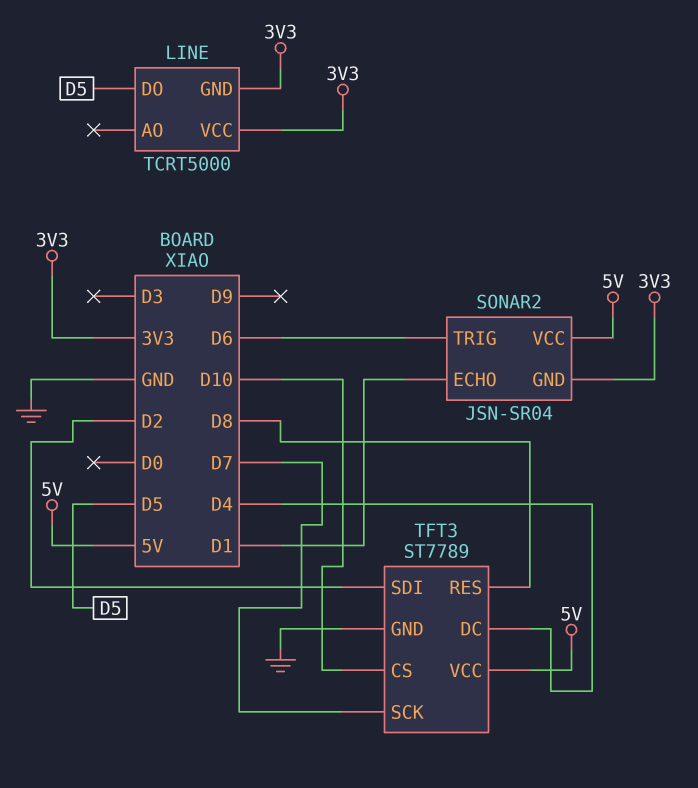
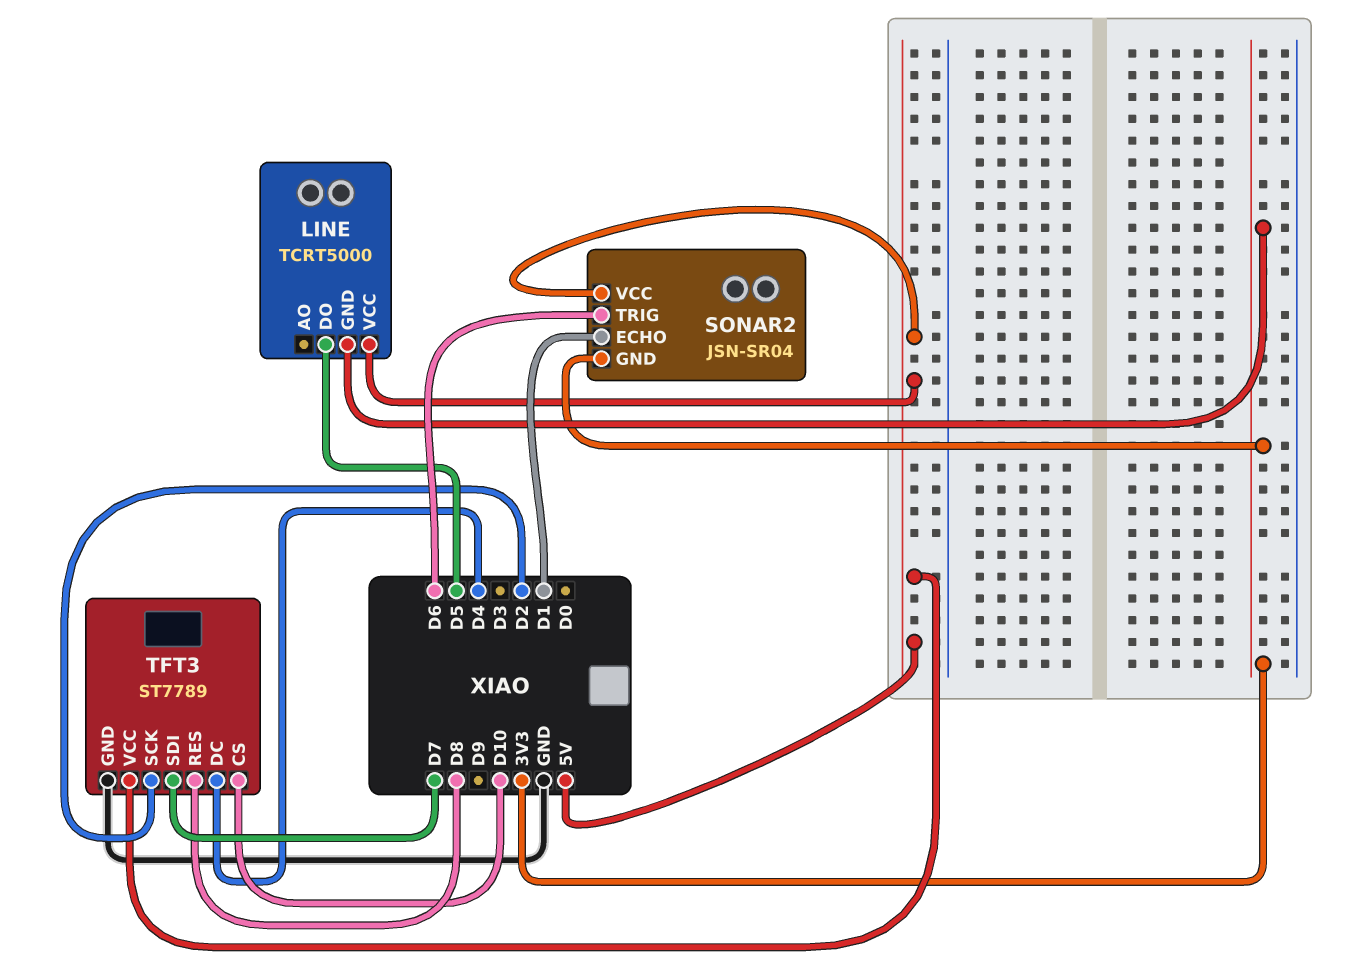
LINE pin VCC: 3V3 -> 5V
TFT3 pin SCK: D7 -> D2
TFT3 pin SDI: D2 -> D7

